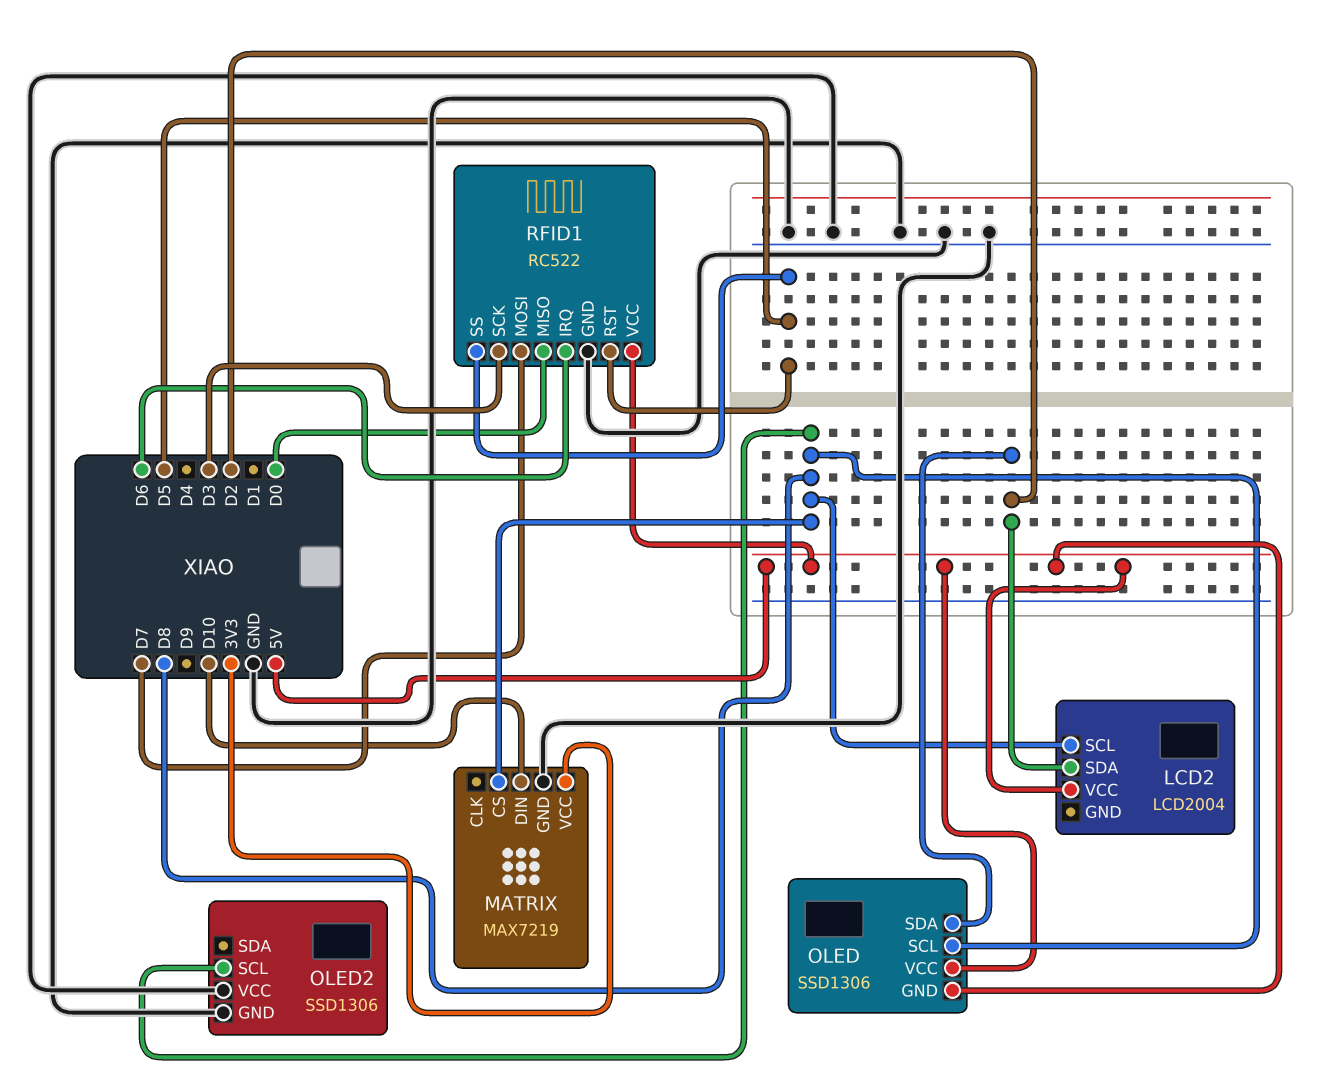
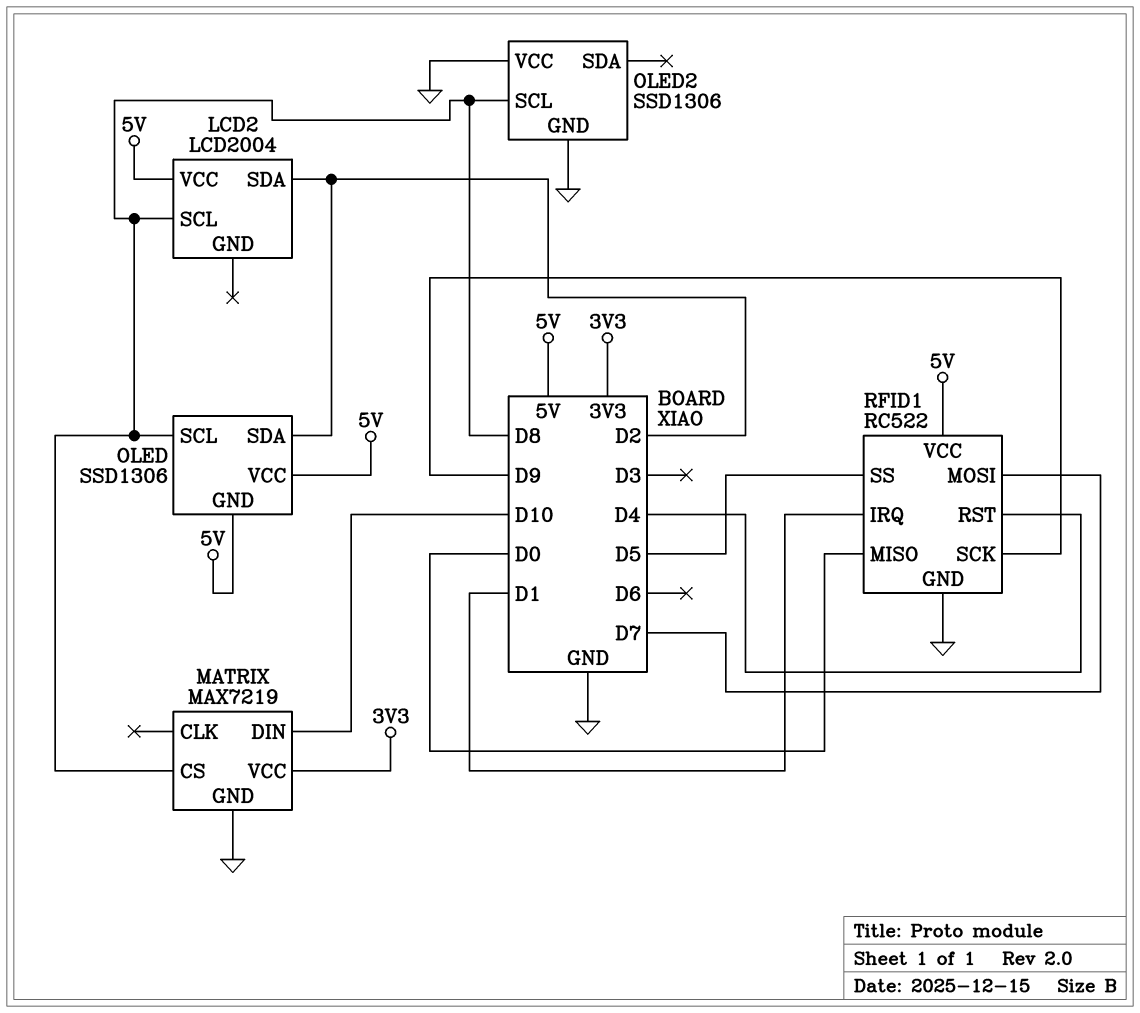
RFID1 pin IRQ: D6 -> D1
RFID1 pin RST: D5 -> D4
RFID1 pin SCK: D3 -> D9

